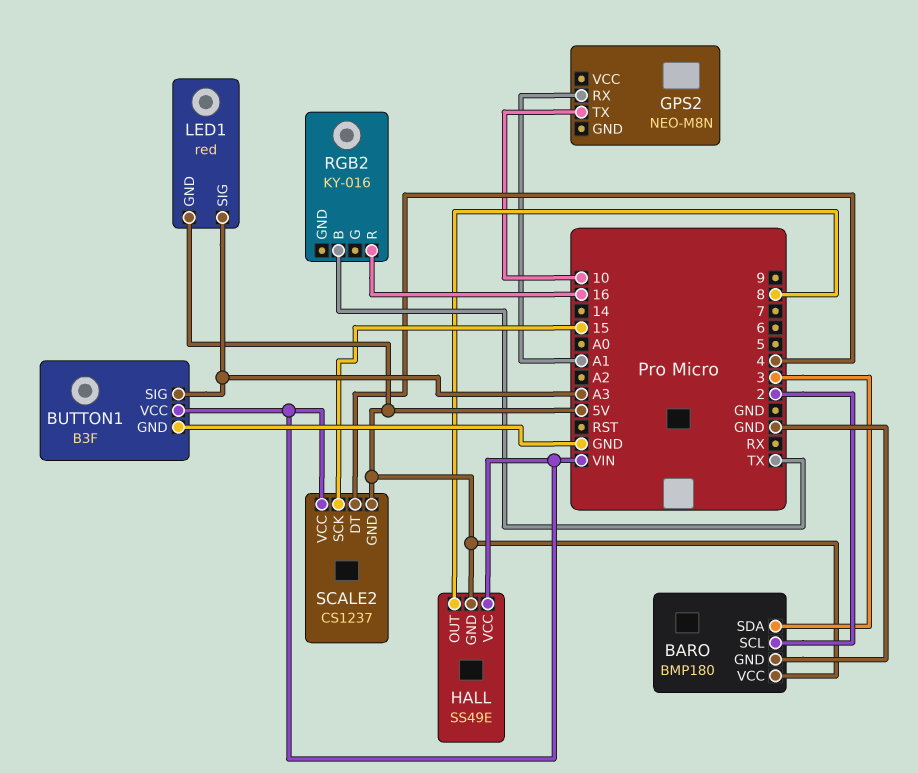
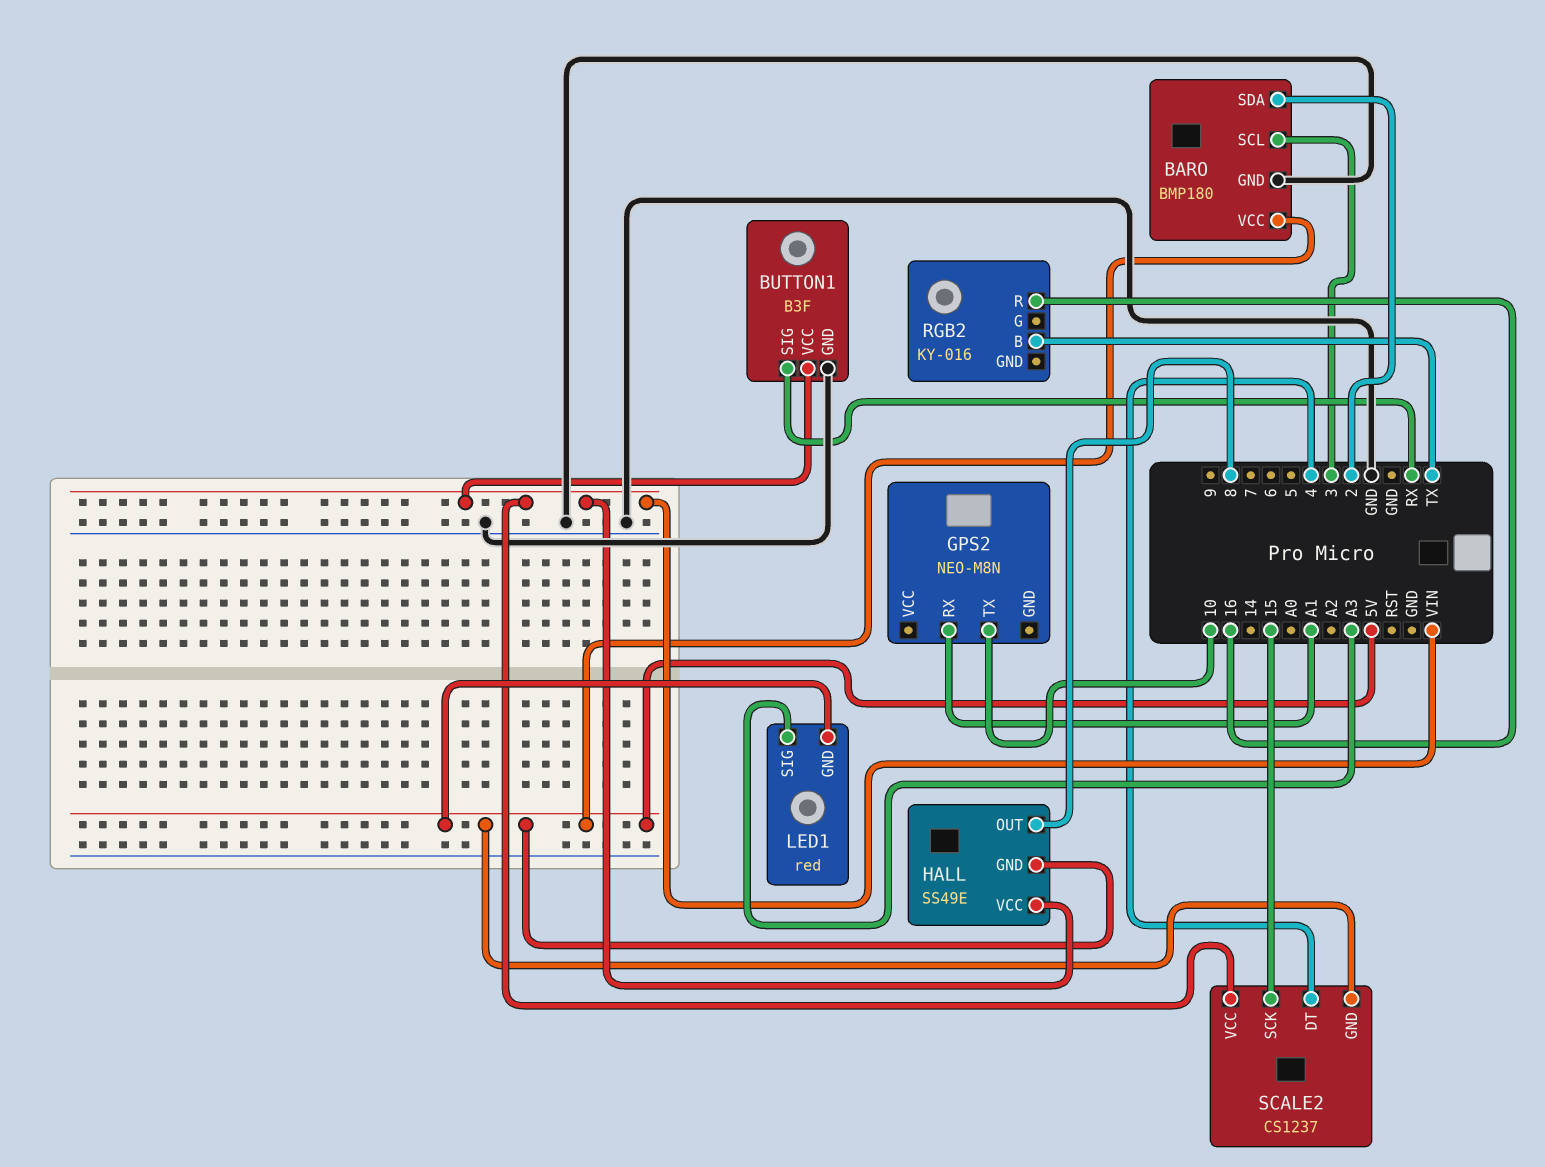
BARO pin SCL: 2 -> 3
BARO pin SDA: 3 -> 2
BUTTON1 pin SIG: A3 -> RX

